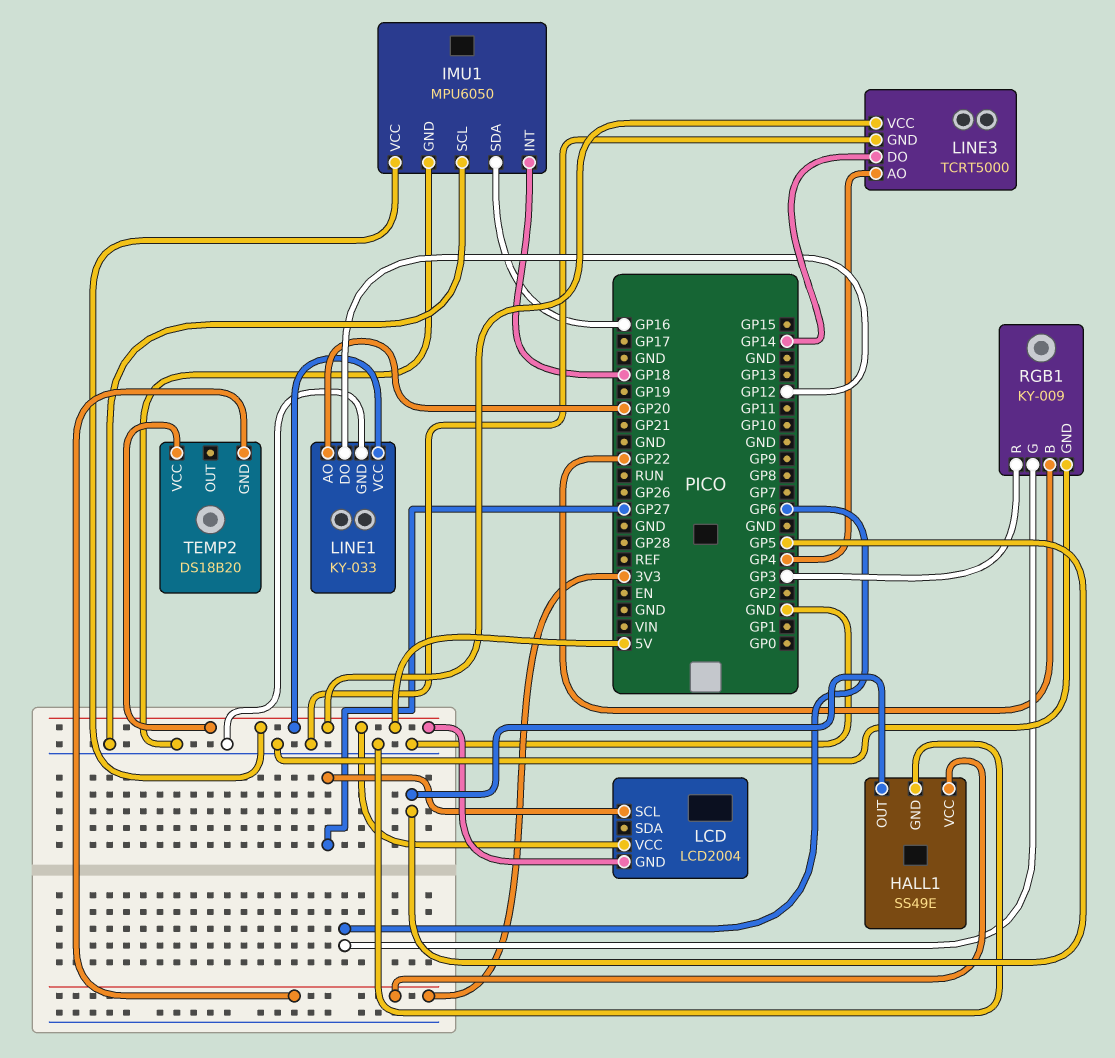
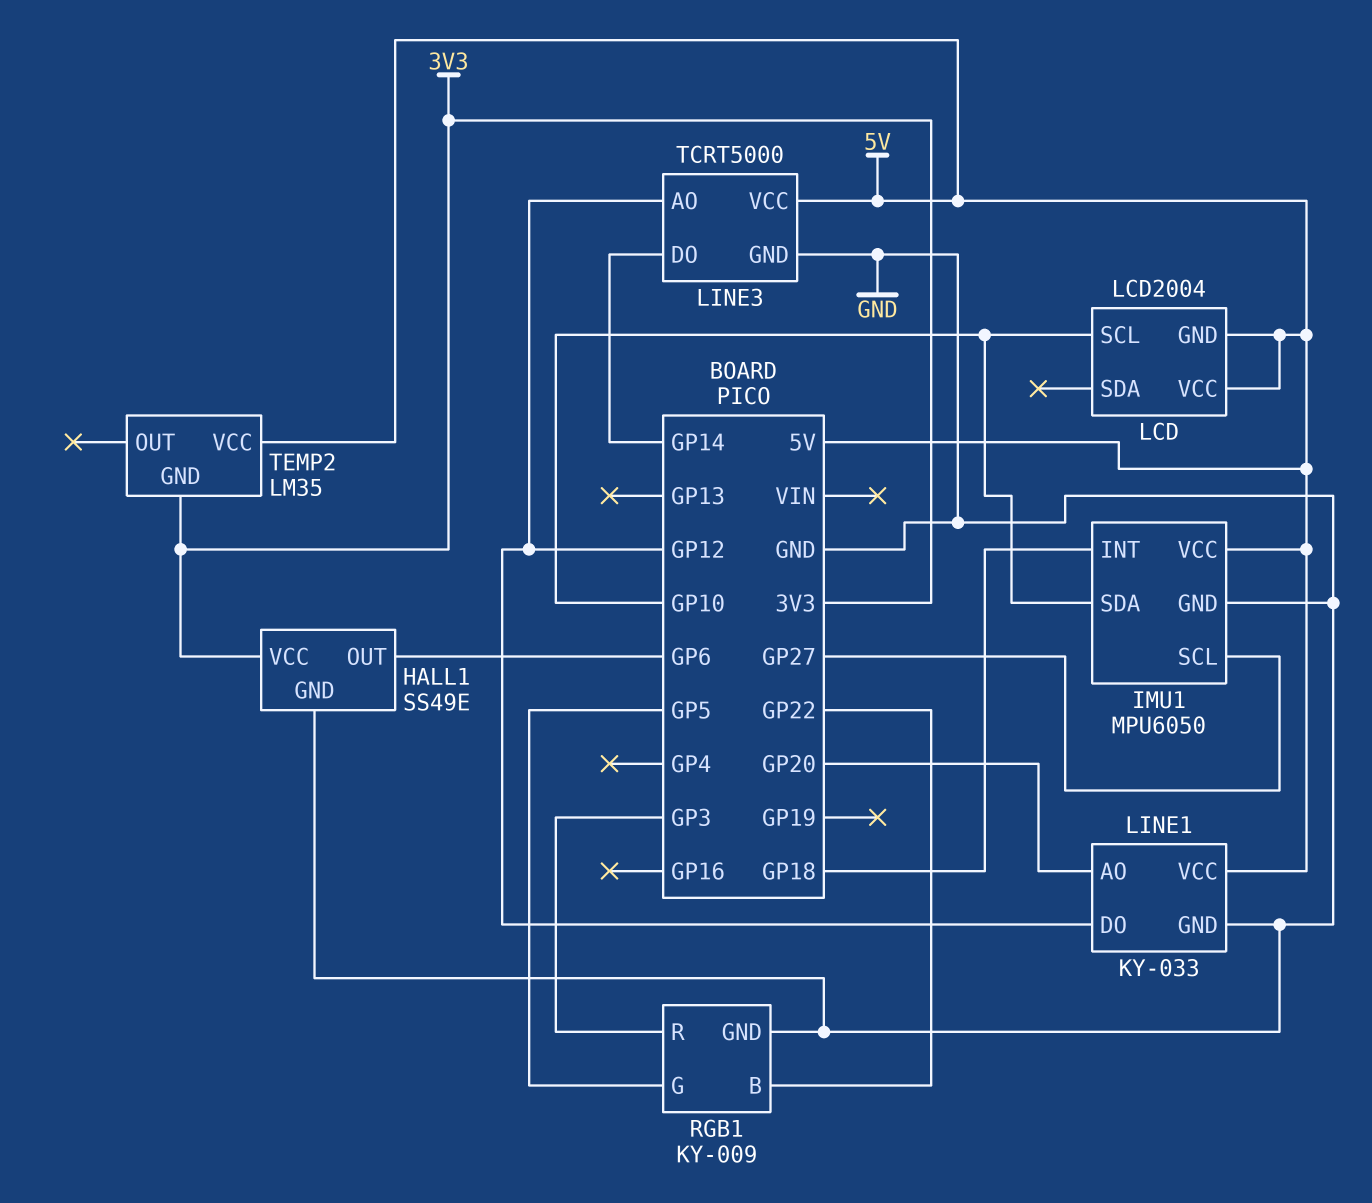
HALL1 pin OUT: GP5 -> GP6
IMU1 pin SCL: GND -> GP27
IMU1 pin SDA: GP16 -> GP10
LCD pin SCL: GP27 -> GP10
LINE3 pin AO: GP4 -> GP12
RGB1 pin G: GP6 -> GP5
TEMP2: DS18B20 -> LM35

